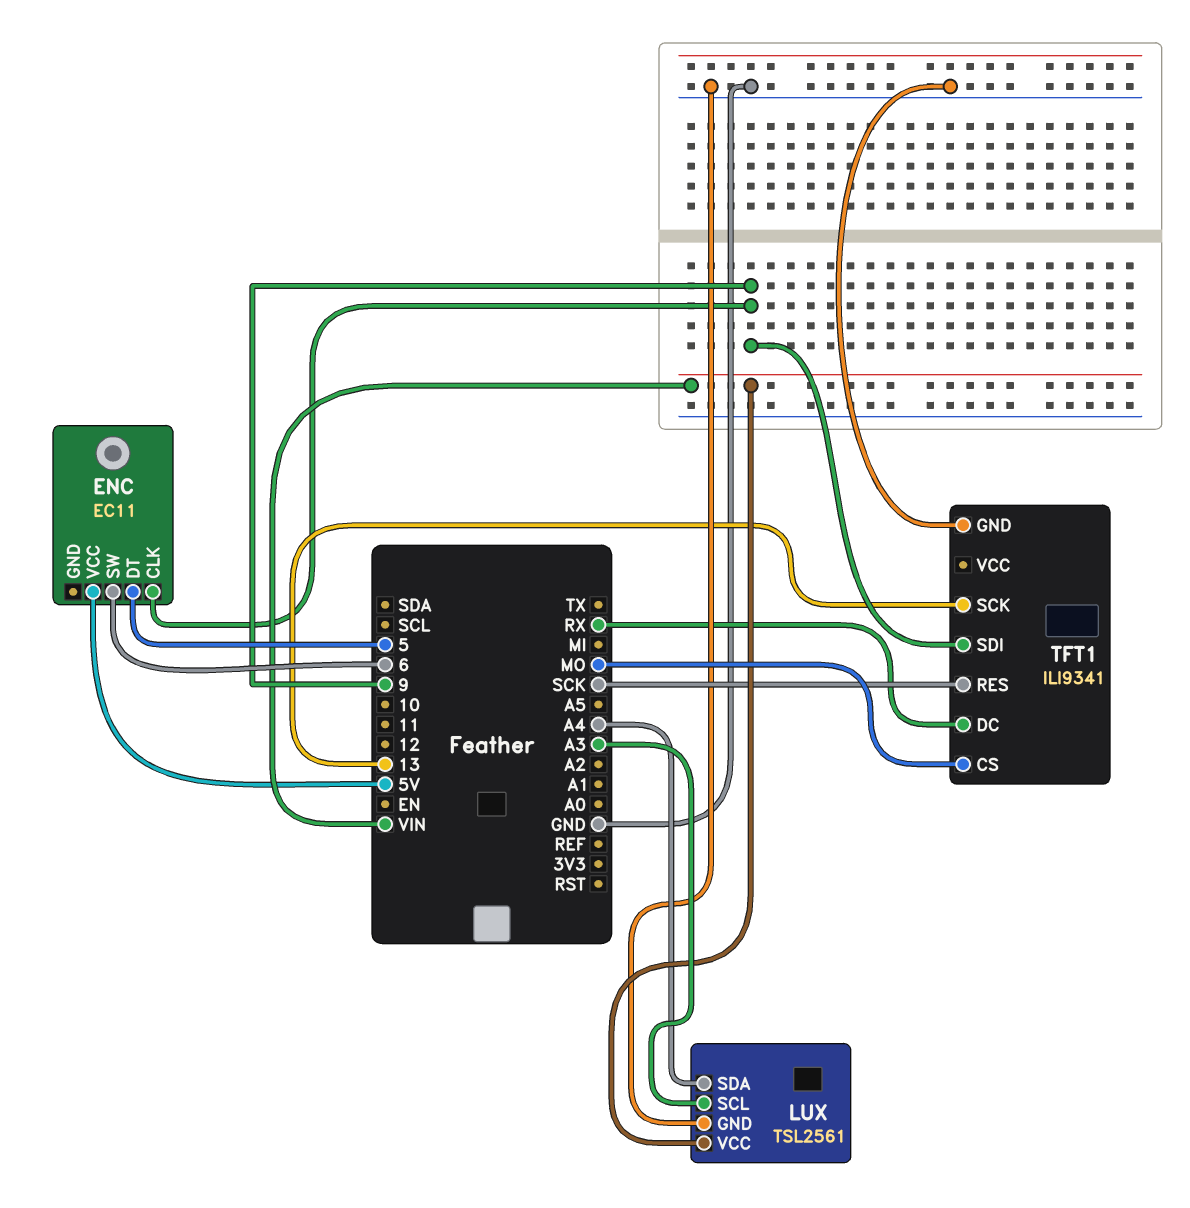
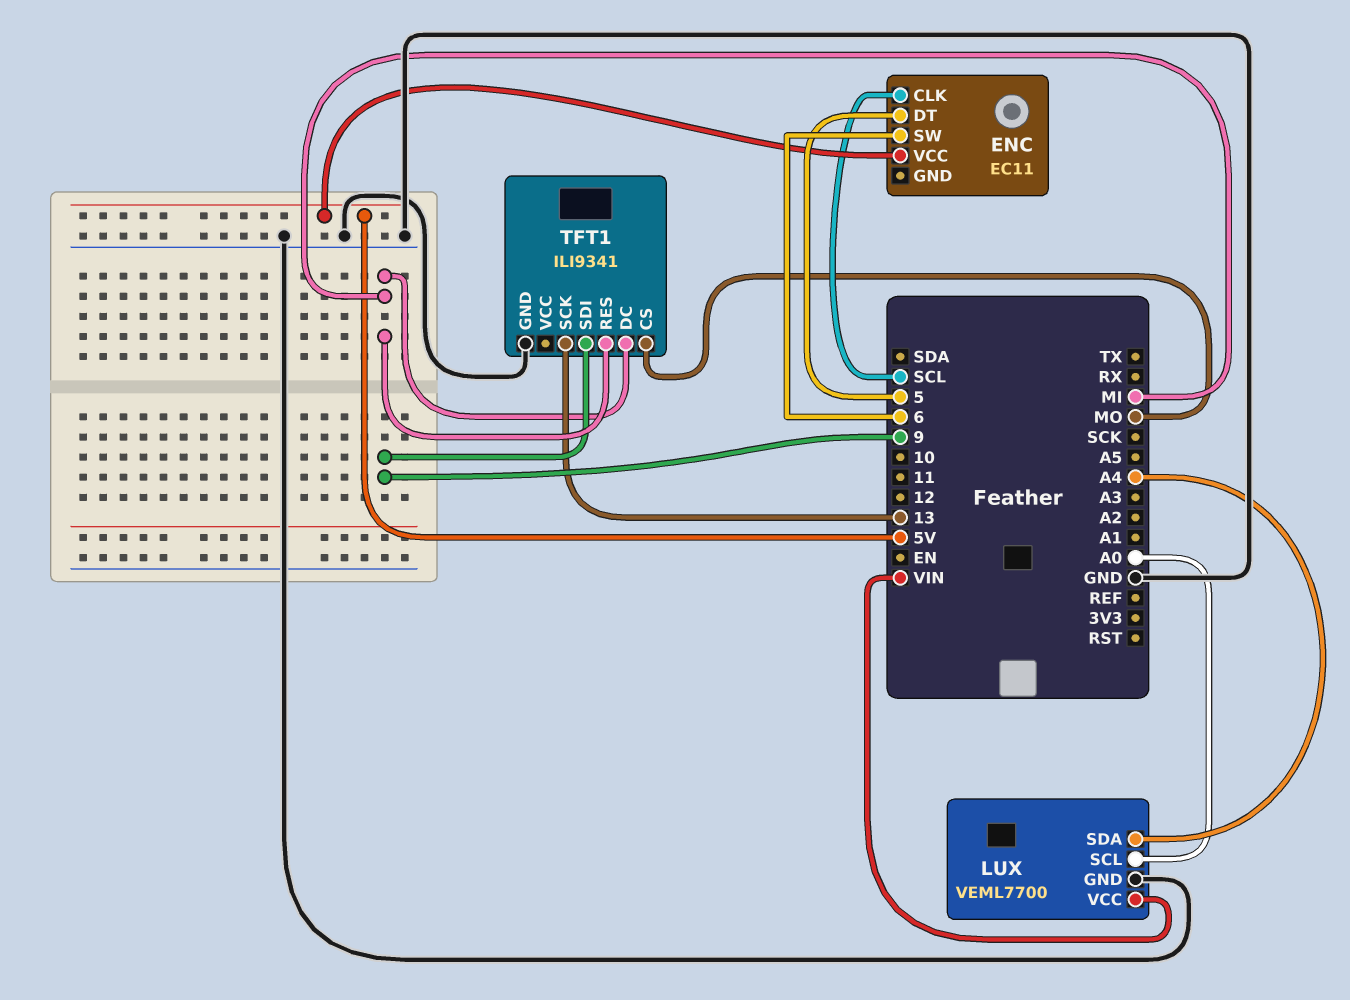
ENC pin CLK: 9 -> SCL
LUX: TSL2561 -> VEML7700
LUX pin SCL: A3 -> A0
TFT1 pin DC: RX -> MI
TFT1 pin RES: SCK -> MI

